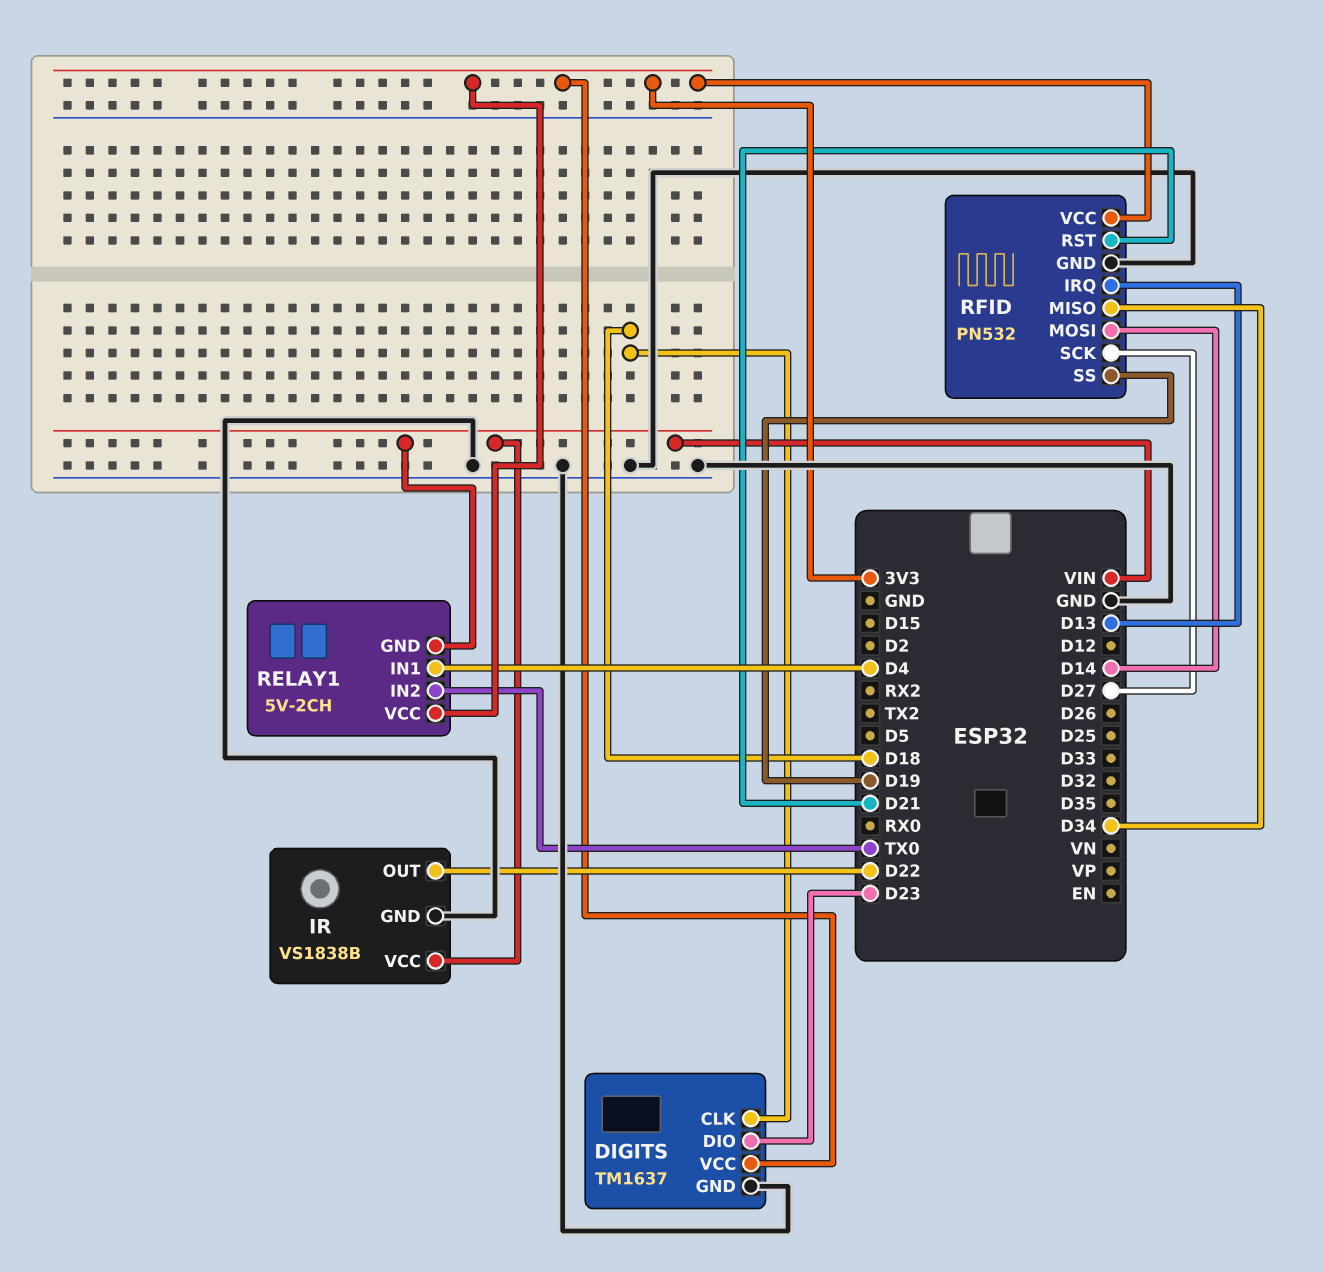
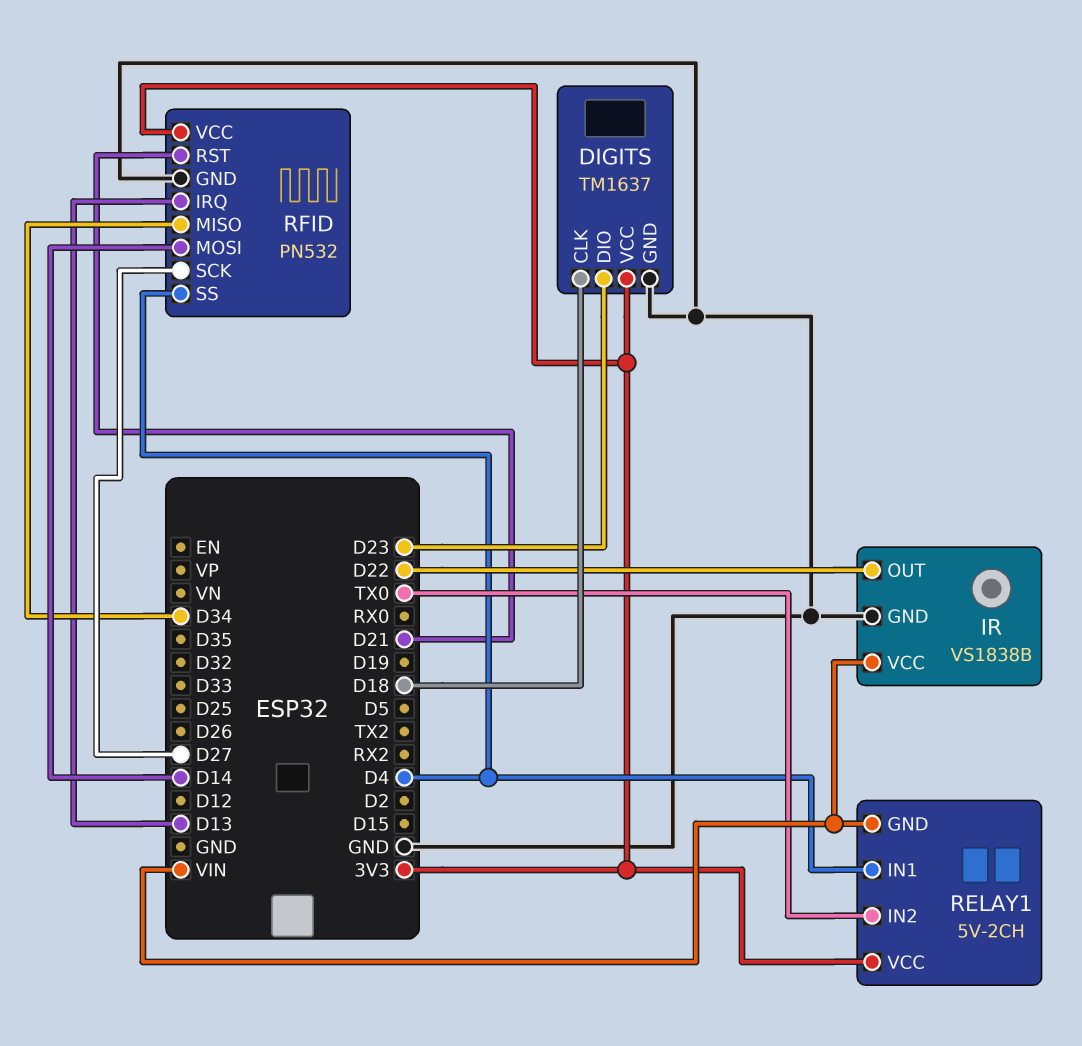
RFID pin SS: D19 -> D4

